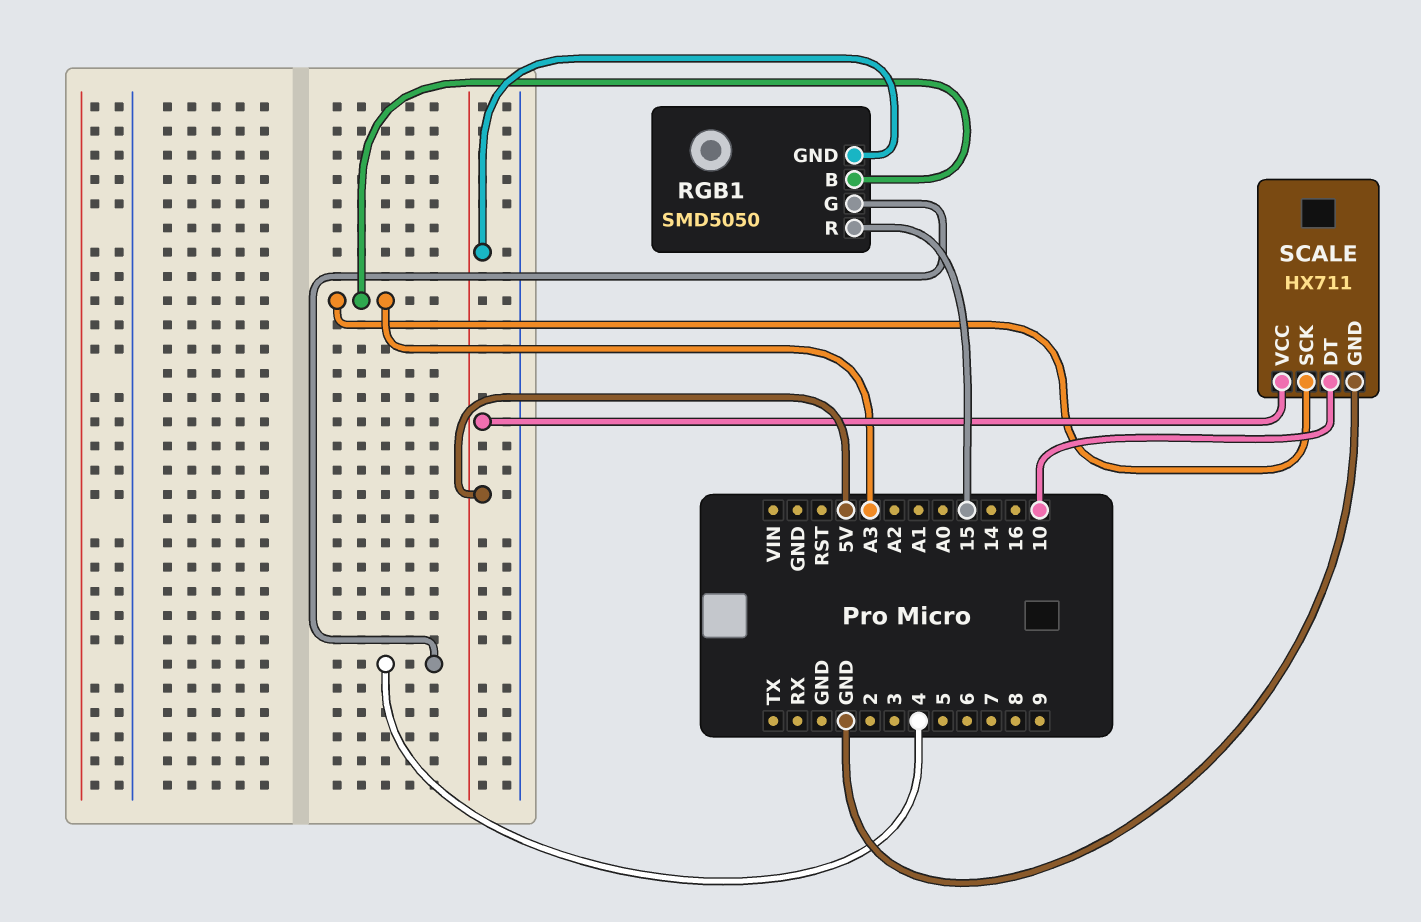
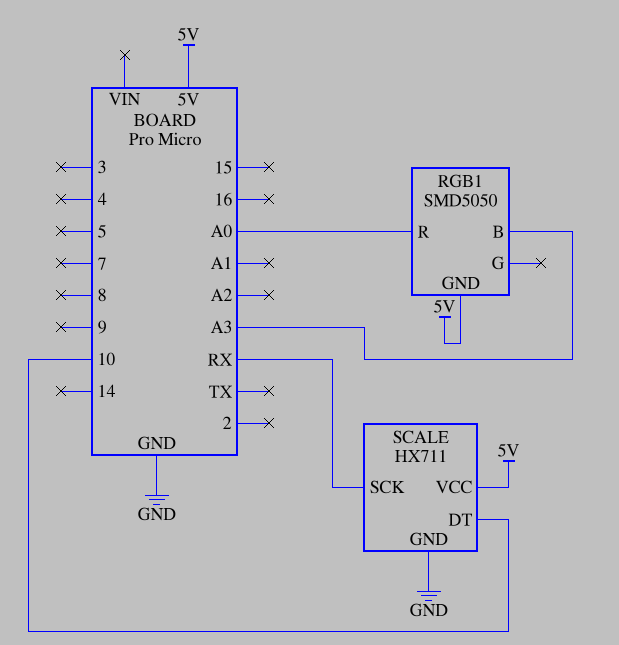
RGB1 pin G: 4 -> none
RGB1 pin R: 15 -> A0
SCALE pin SCK: A3 -> RX

